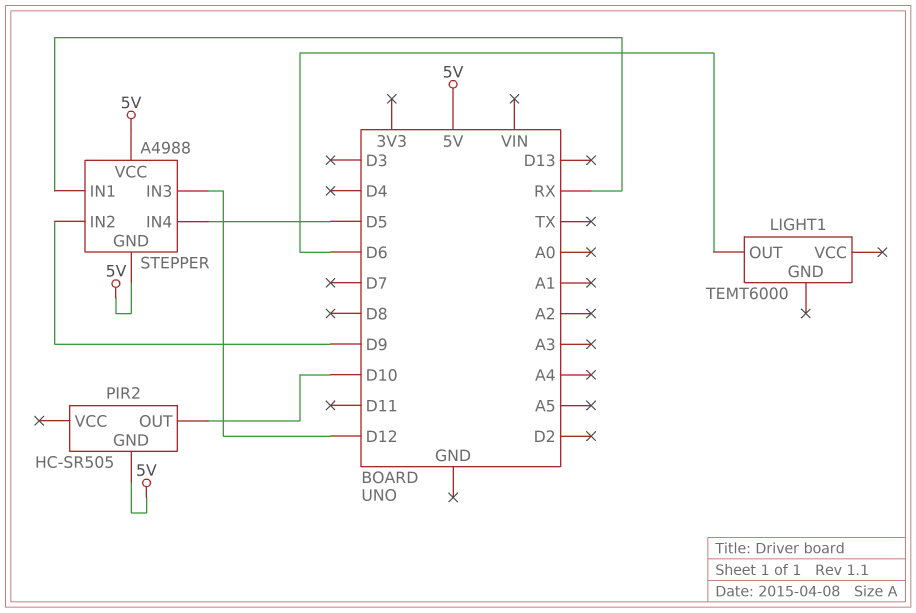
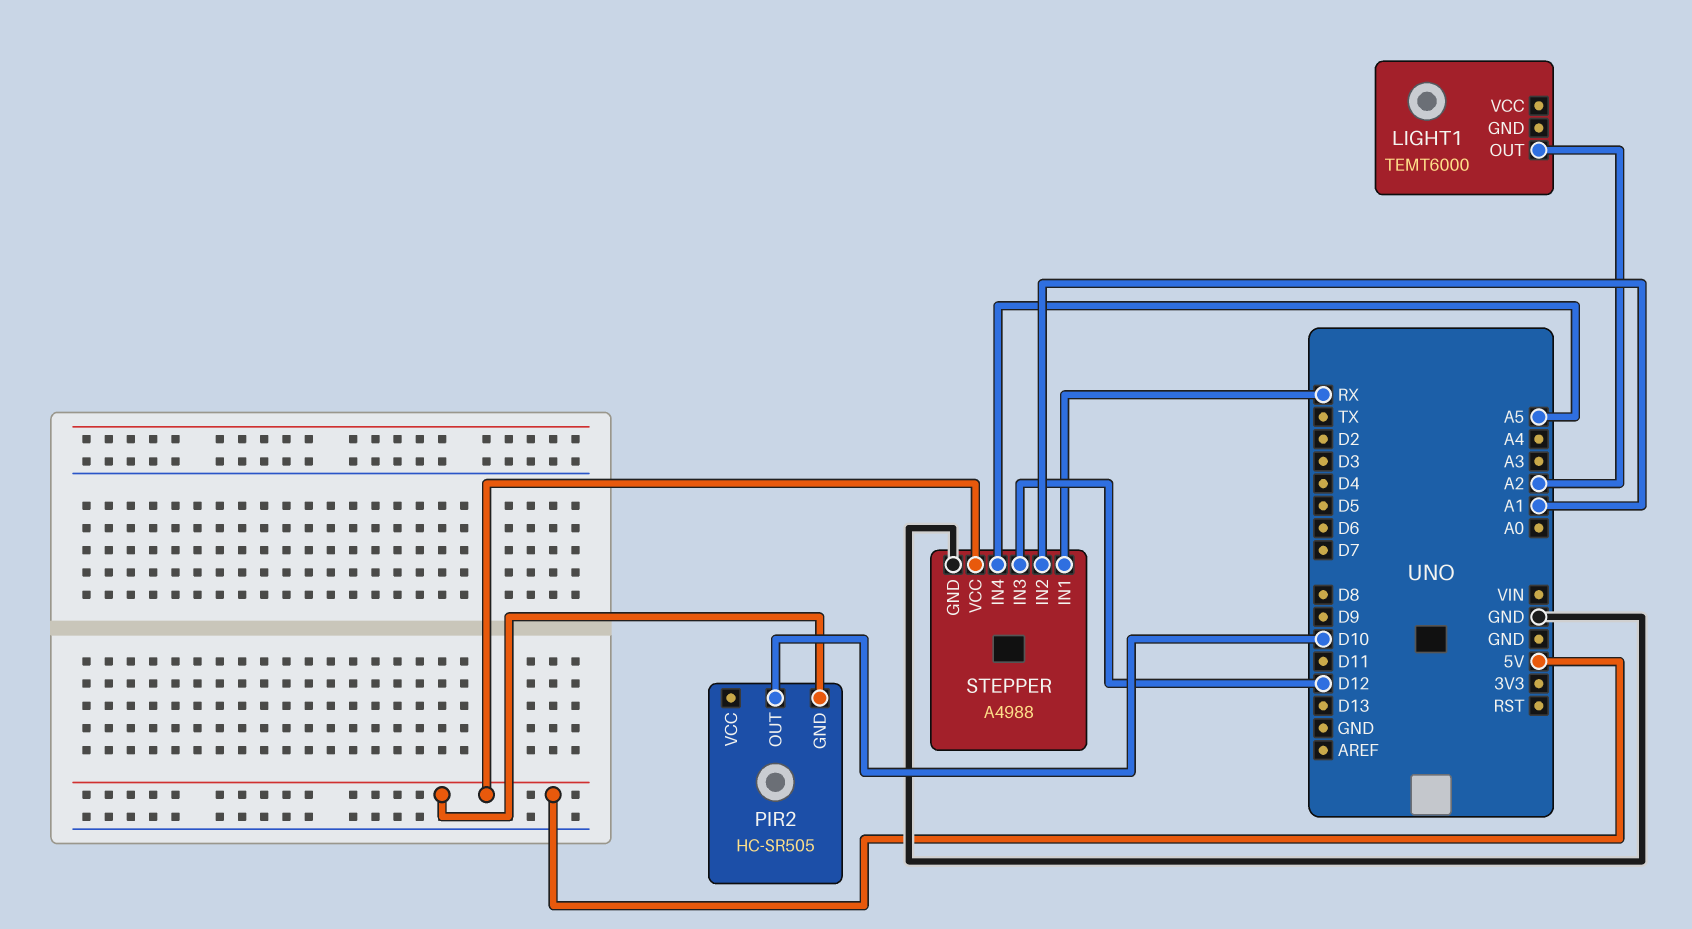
LIGHT1 pin OUT: D6 -> A2
STEPPER pin GND: 5V -> GND
STEPPER pin IN2: D9 -> A1
STEPPER pin IN4: D5 -> A5

